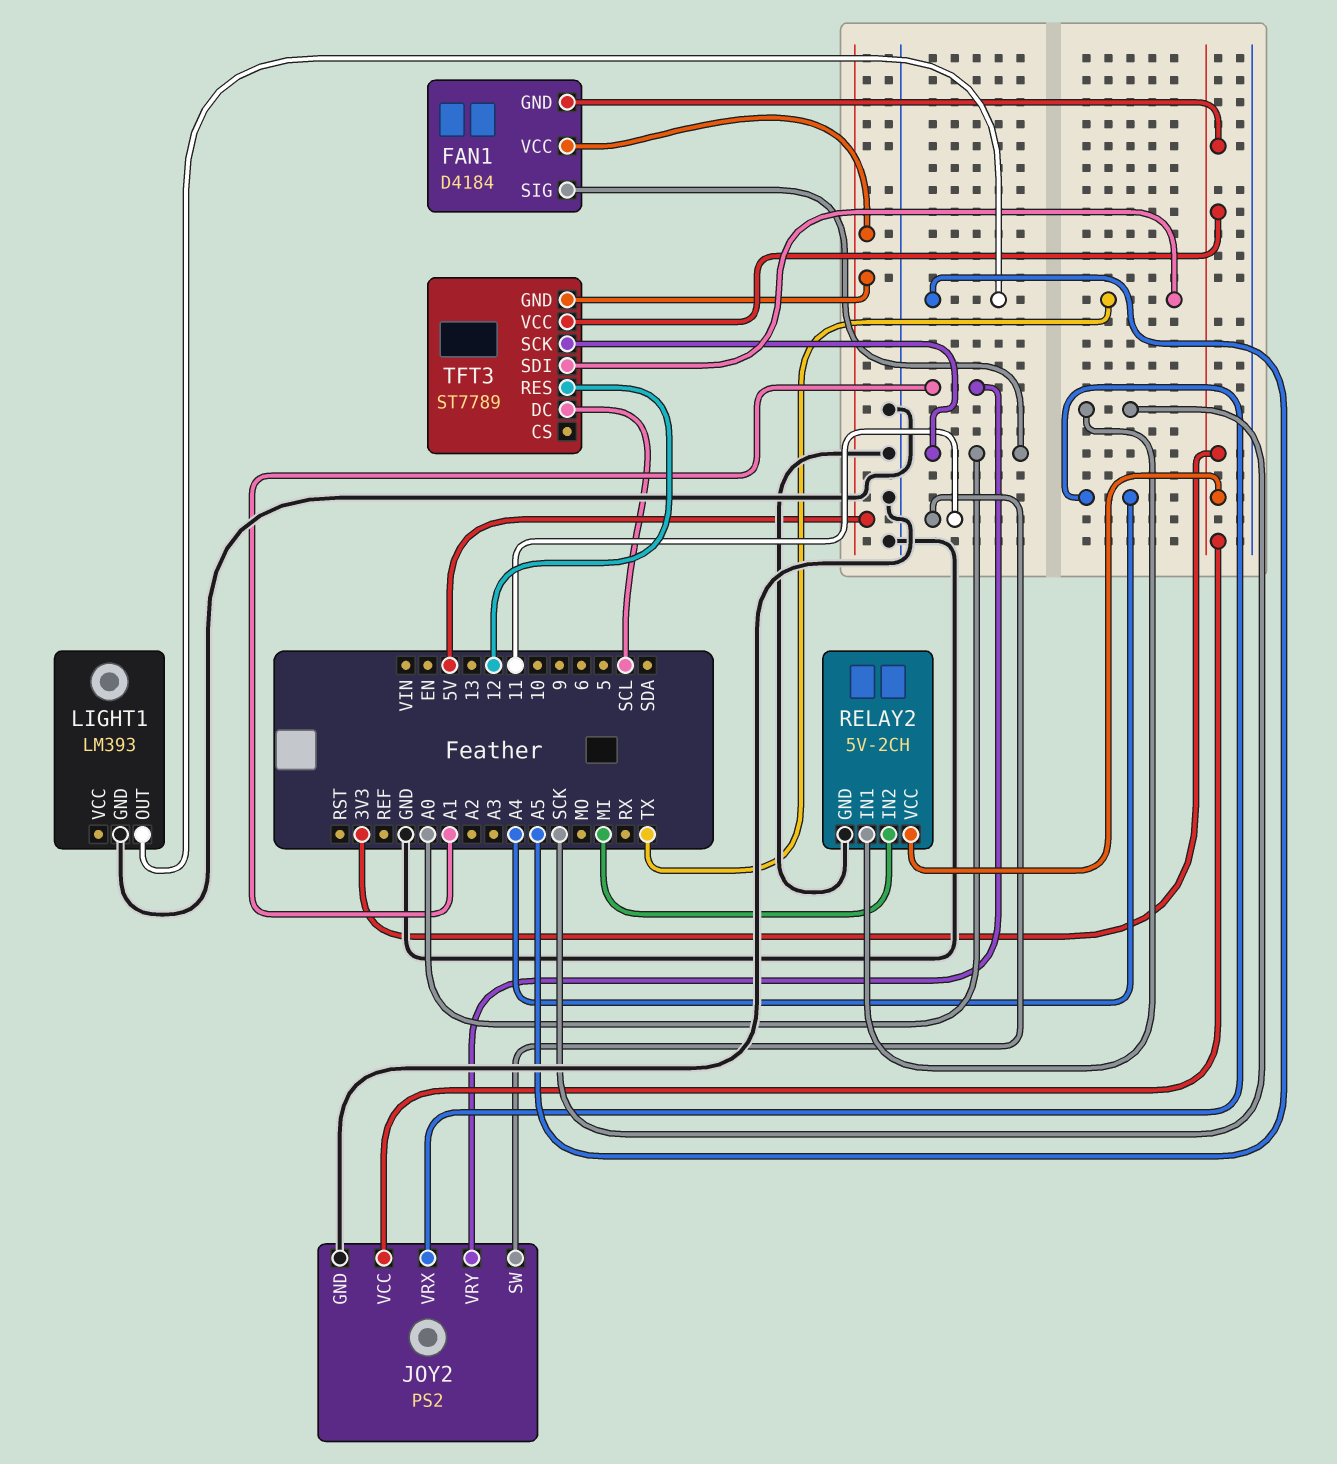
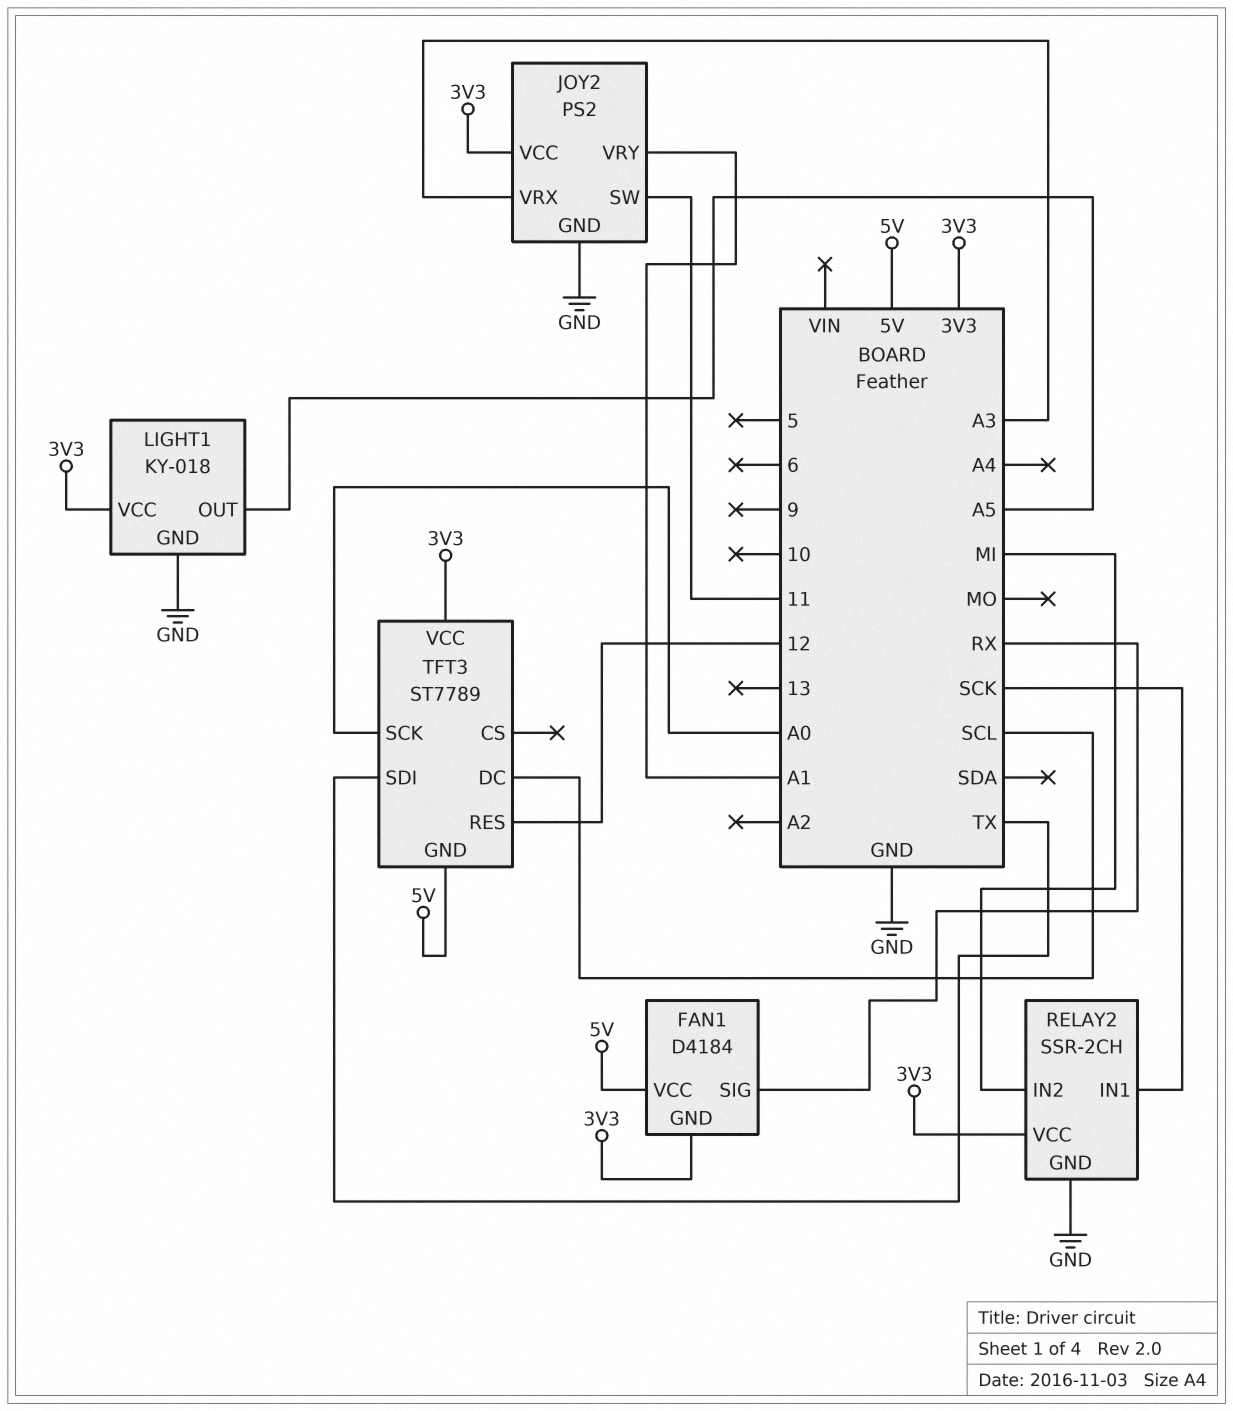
FAN1 pin SIG: A0 -> RX
JOY2 pin VRX: A4 -> A3
LIGHT1: LM393 -> KY-018
LIGHT1 pin VCC: none -> 3V3
RELAY2: 5V-2CH -> SSR-2CH

